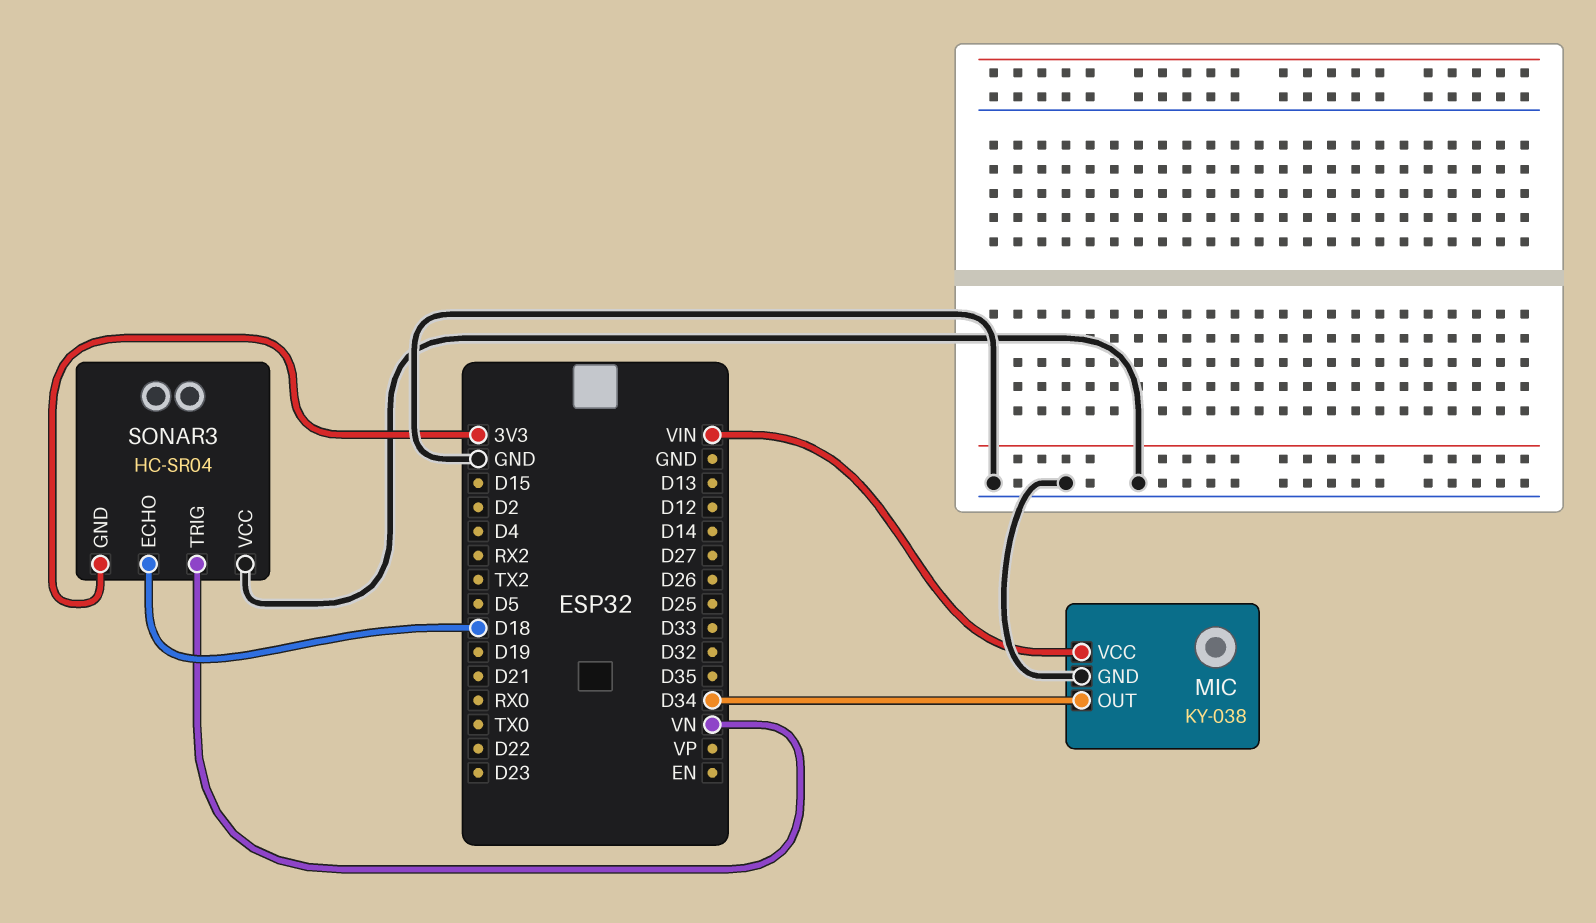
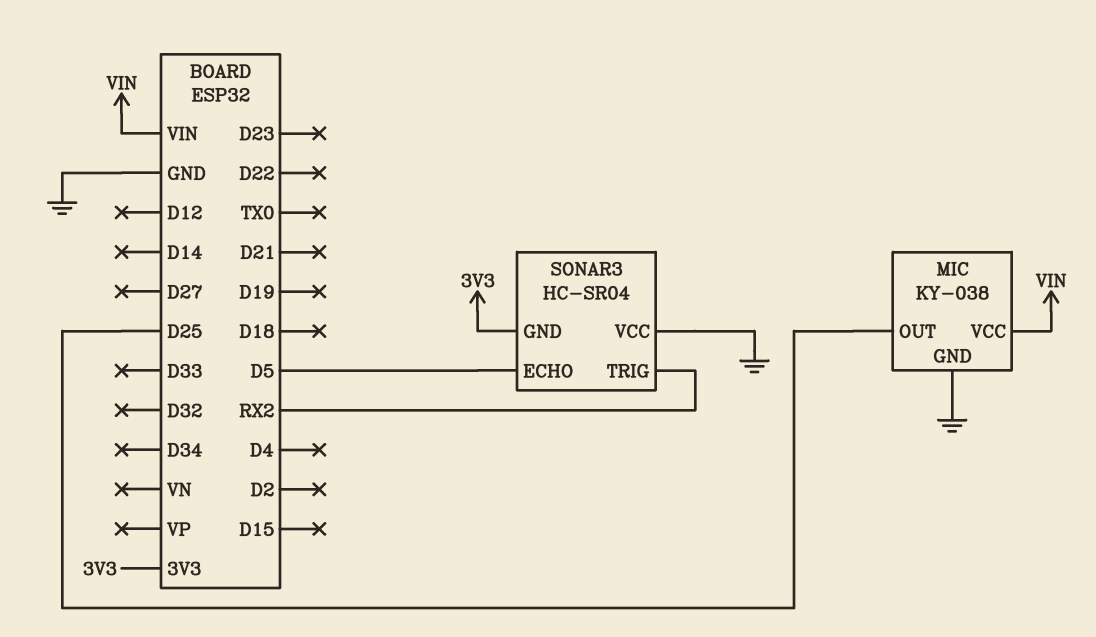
MIC pin OUT: D34 -> D25
SONAR3 pin ECHO: D18 -> D5
SONAR3 pin TRIG: VN -> RX2

